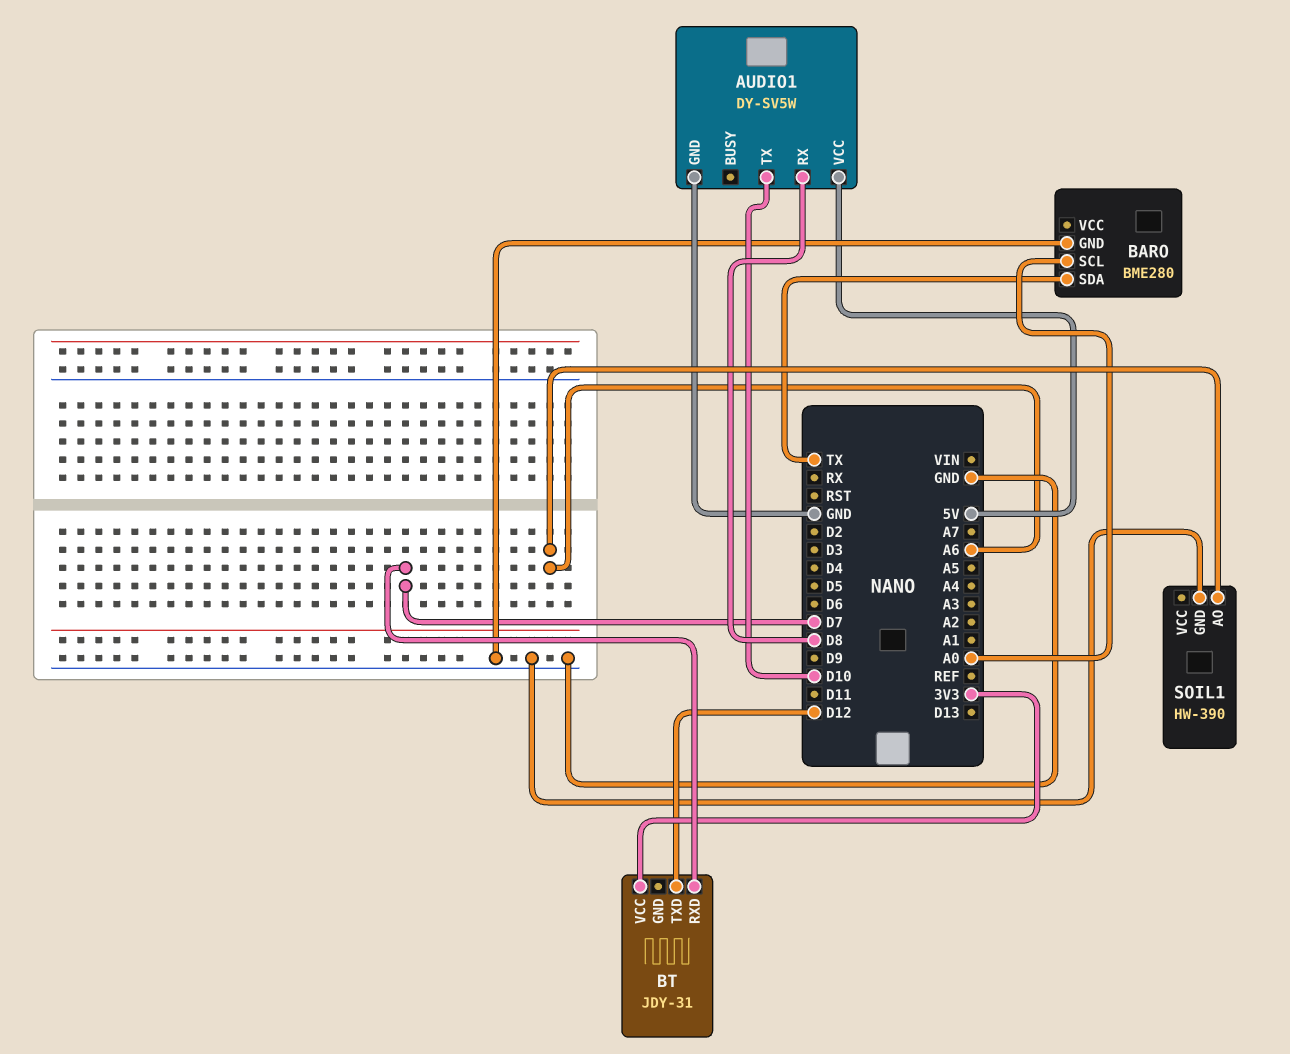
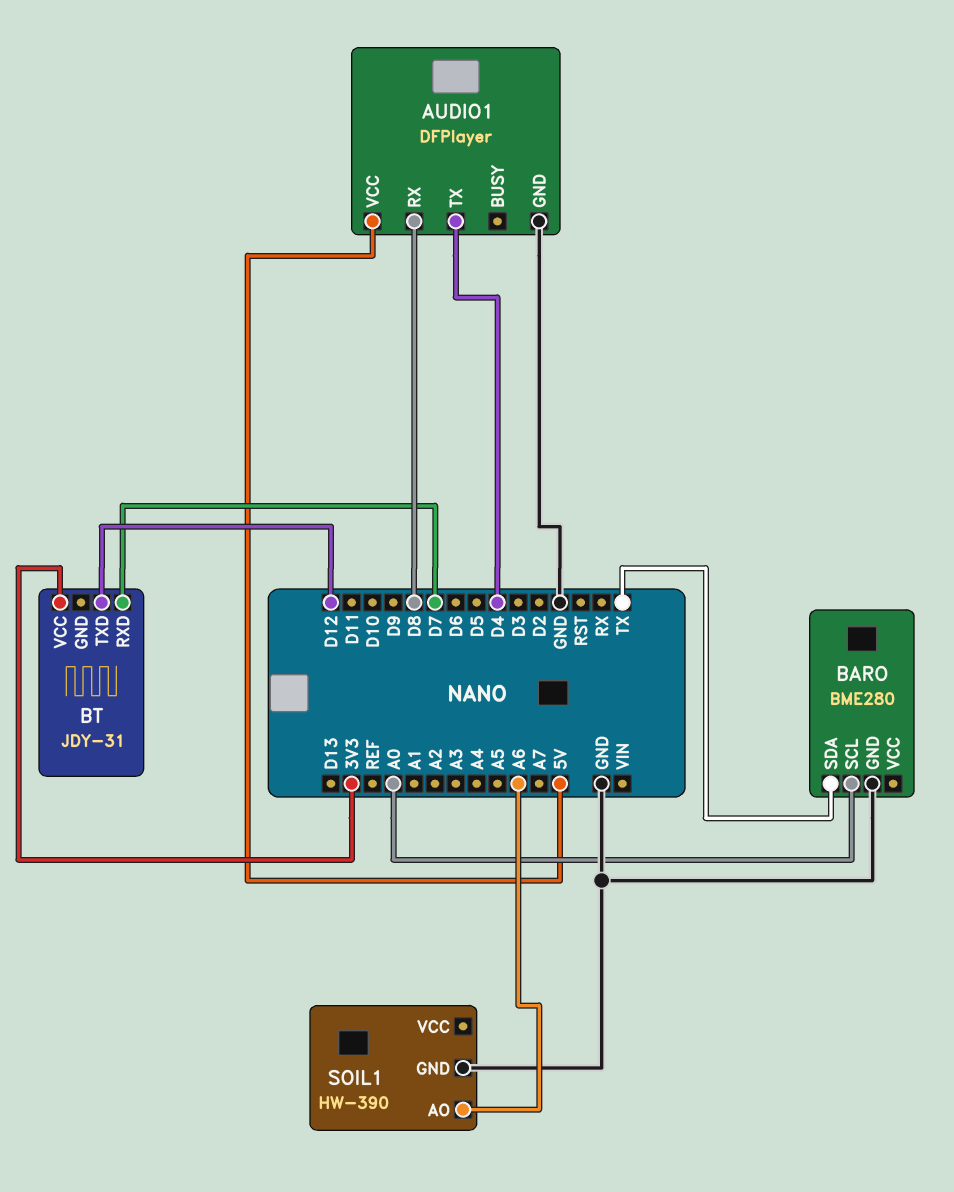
AUDIO1: DY-SV5W -> DFPlayer
AUDIO1 pin TX: D10 -> D4

